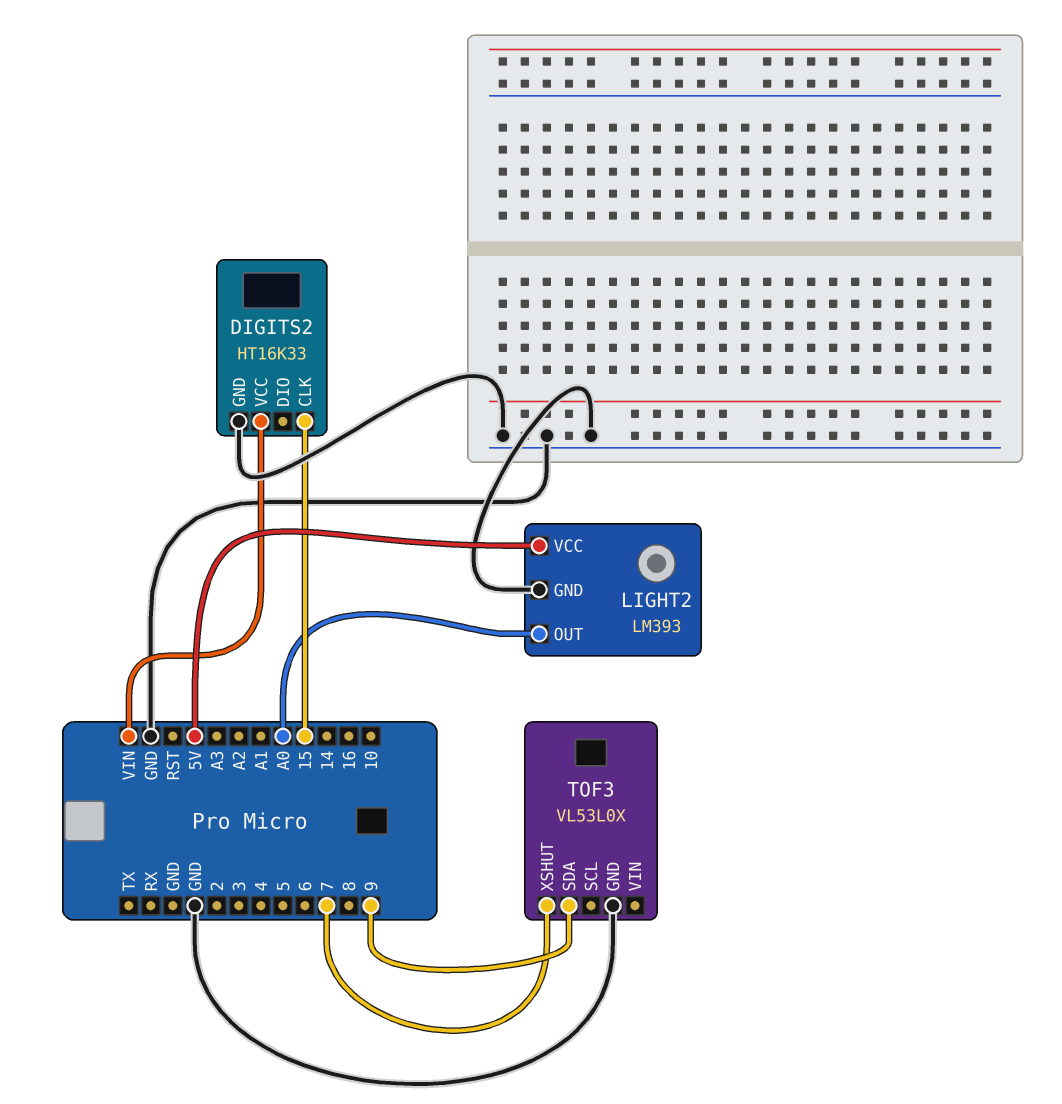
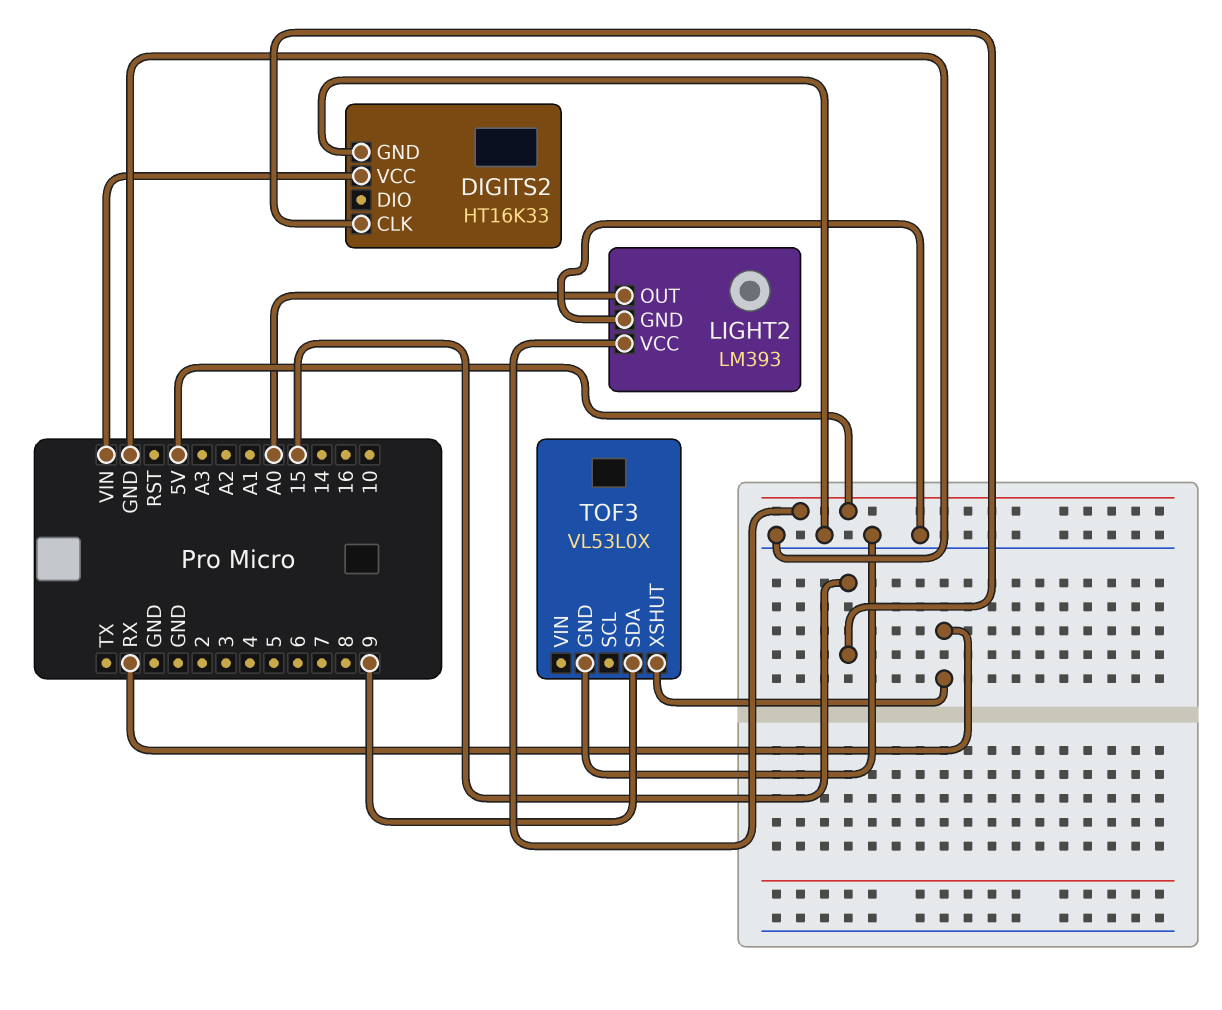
TOF3 pin XSHUT: 7 -> RX

